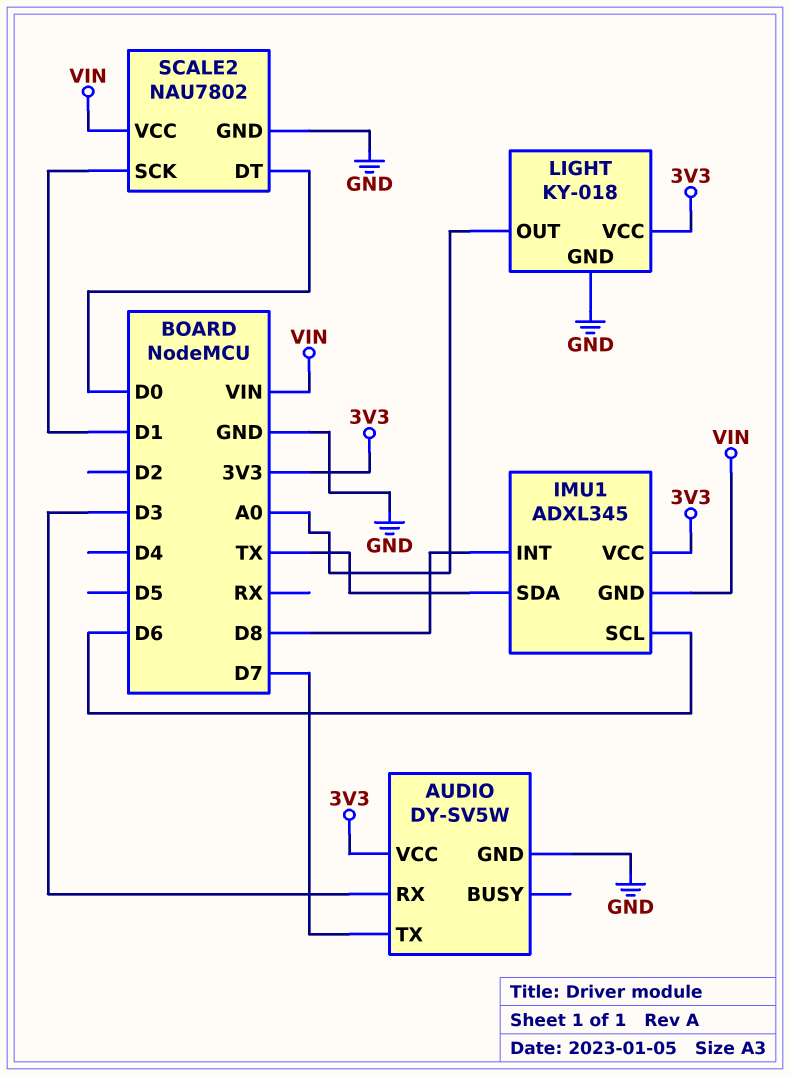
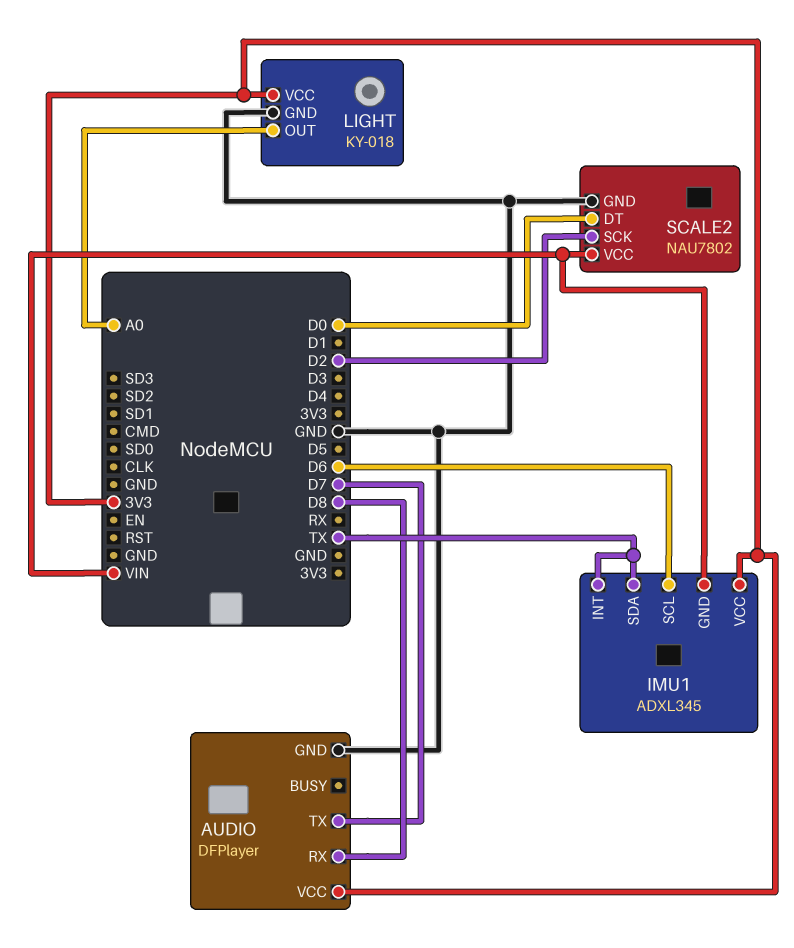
AUDIO: DY-SV5W -> DFPlayer
AUDIO pin RX: D3 -> D8
IMU1 pin INT: D8 -> TX
SCALE2 pin SCK: D1 -> D2

